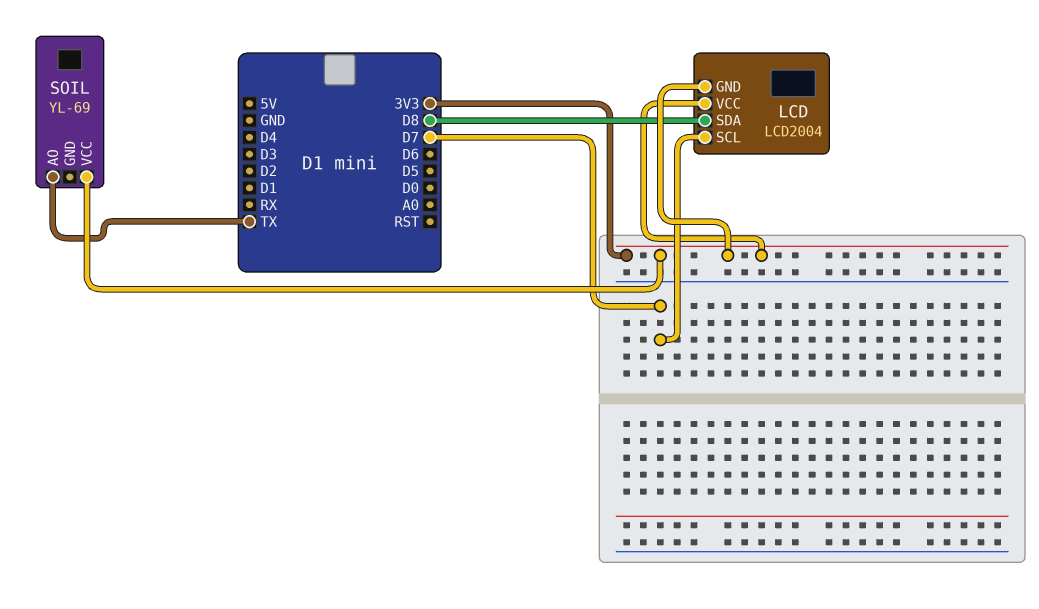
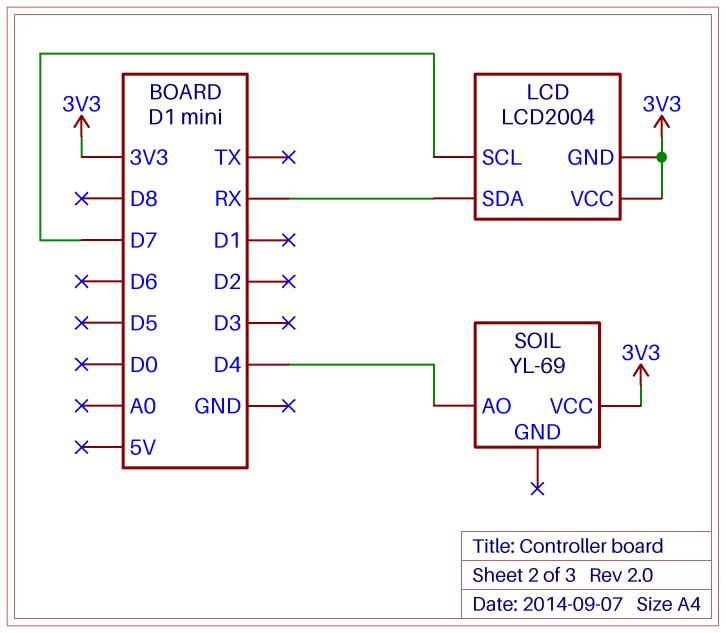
LCD pin SDA: D8 -> RX
SOIL pin AO: TX -> D4

